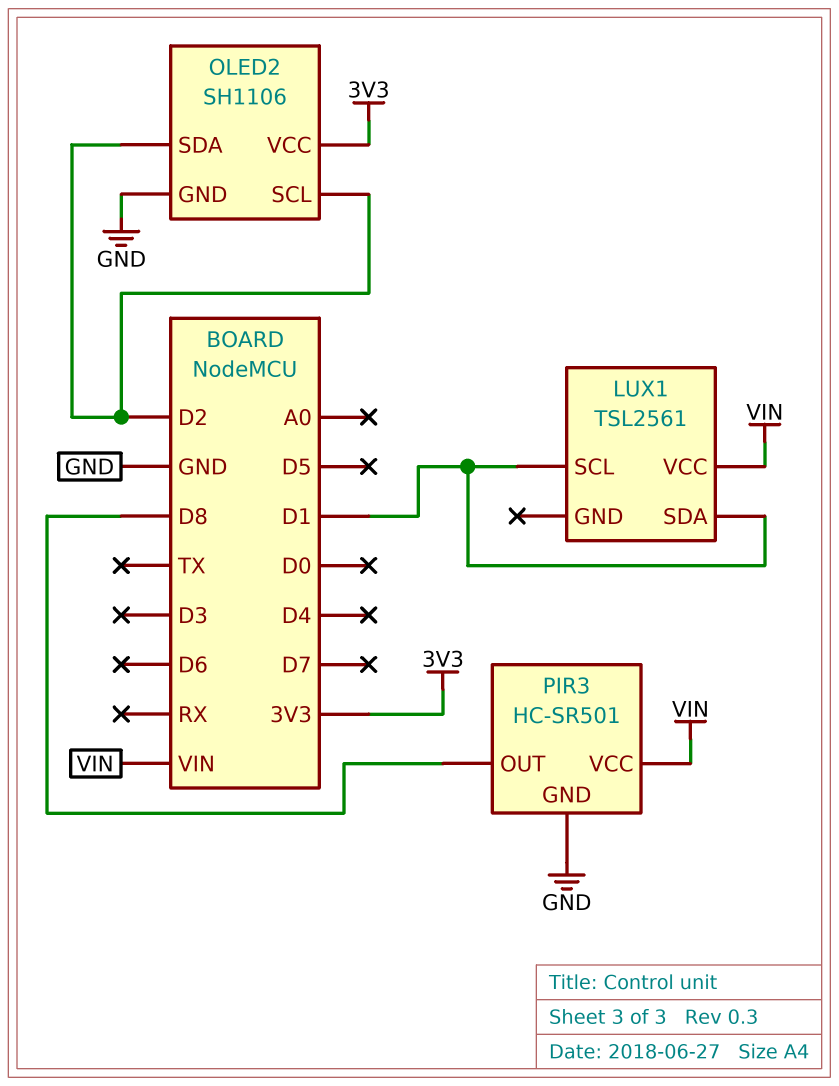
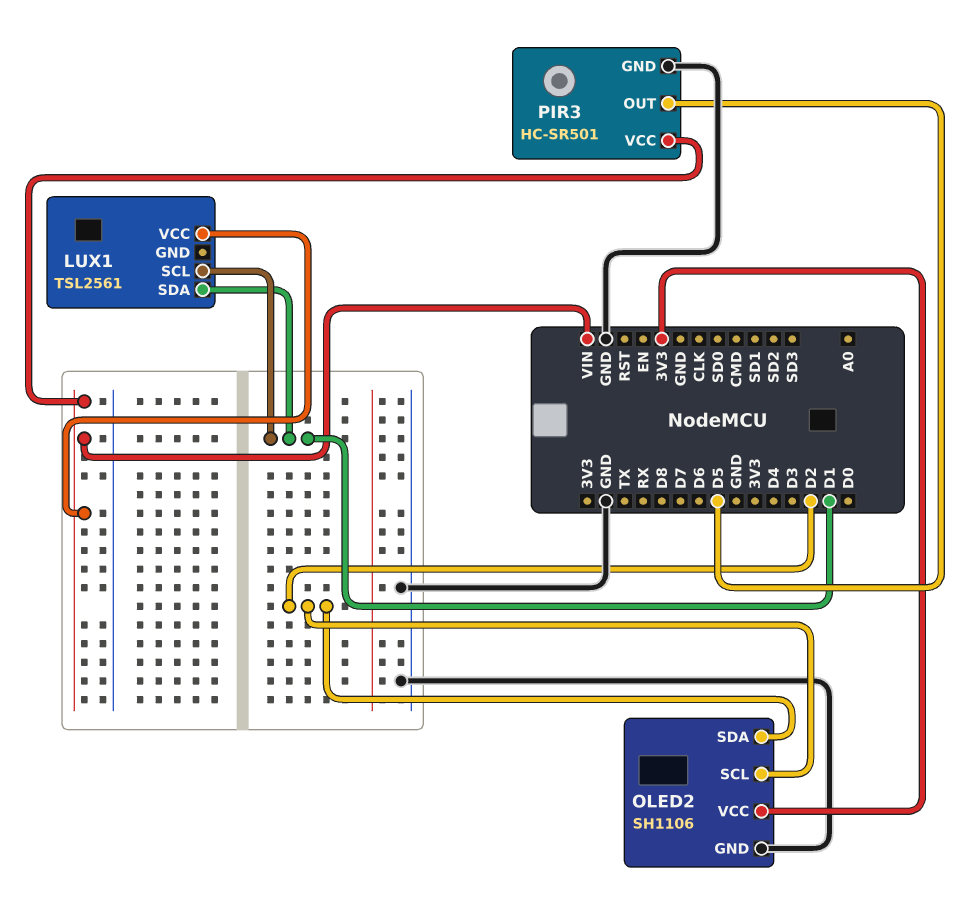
PIR3 pin OUT: D8 -> D5

